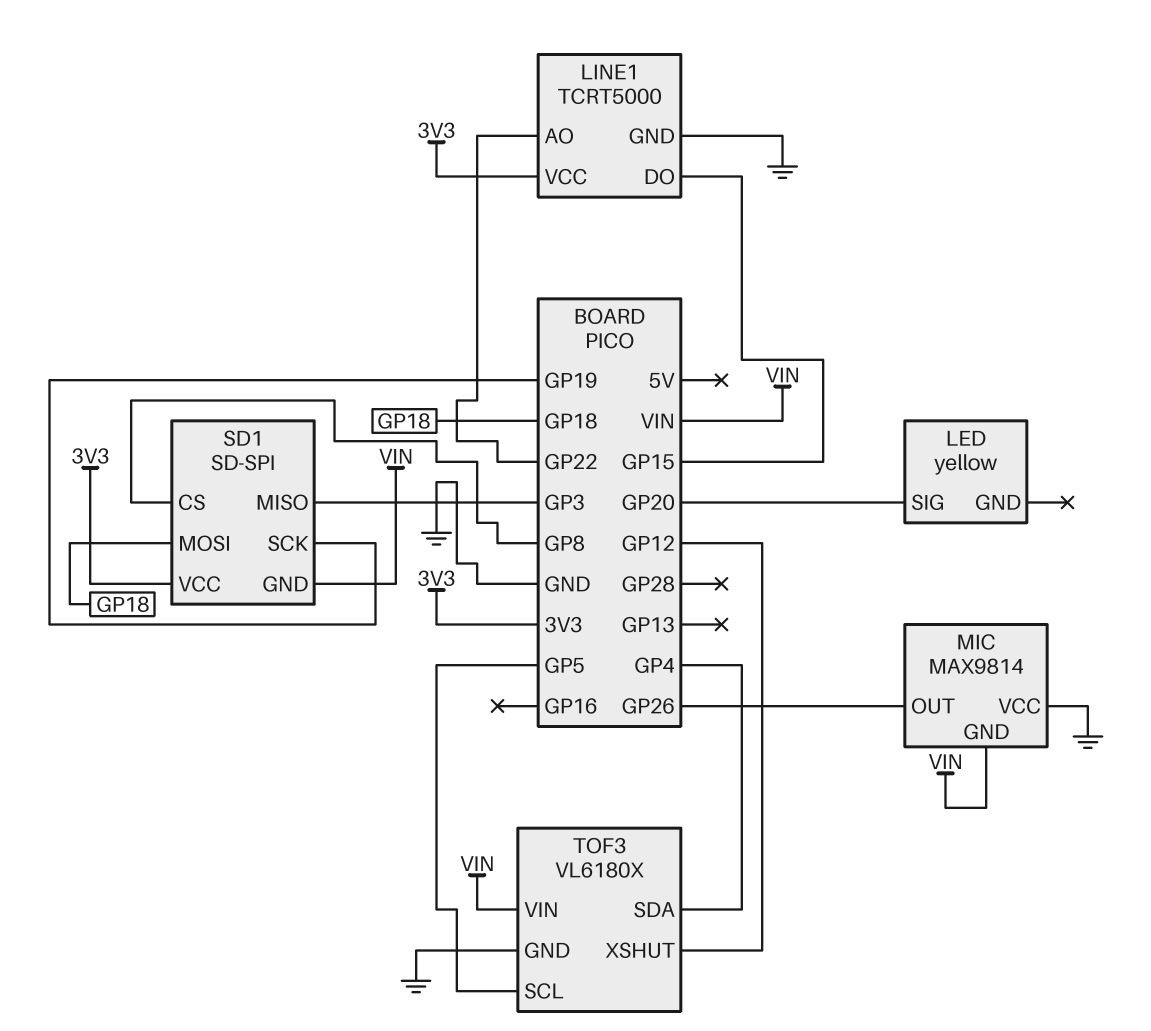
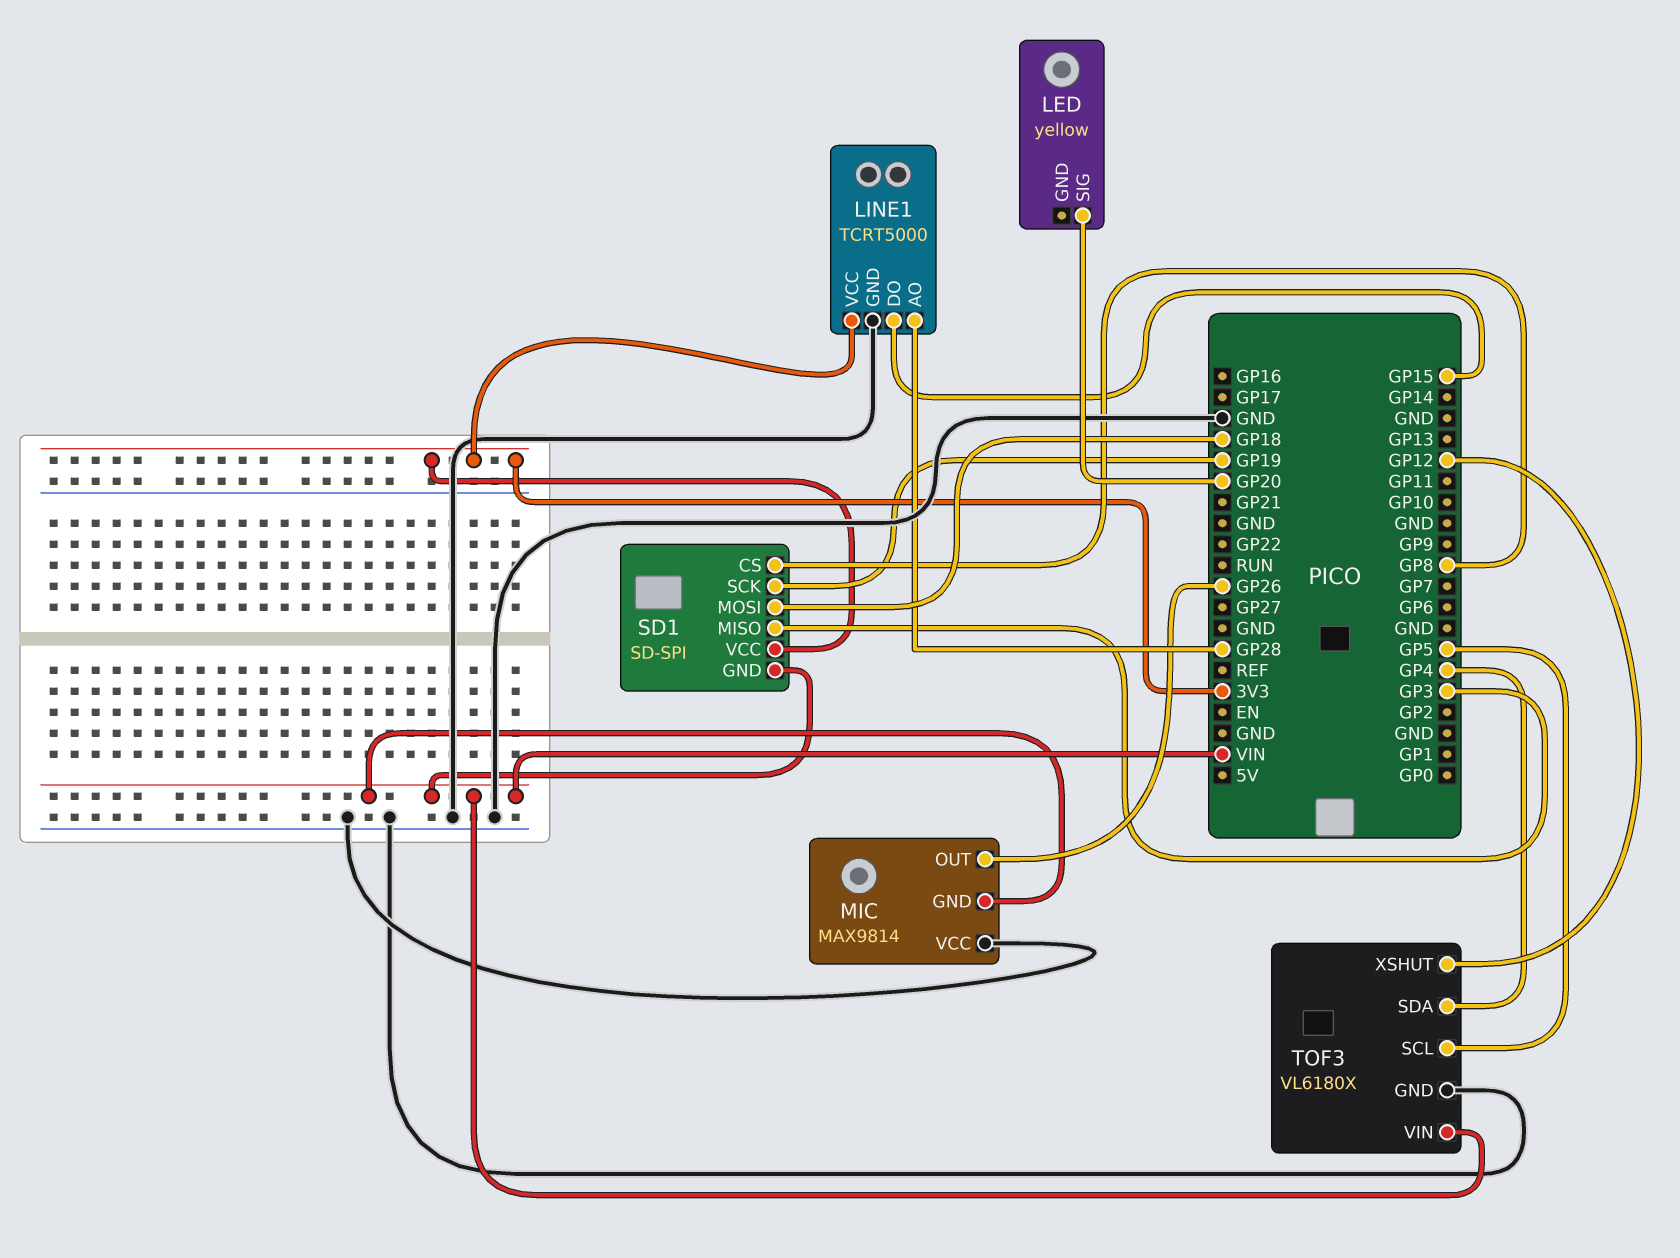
LINE1 pin AO: GP22 -> GP28

